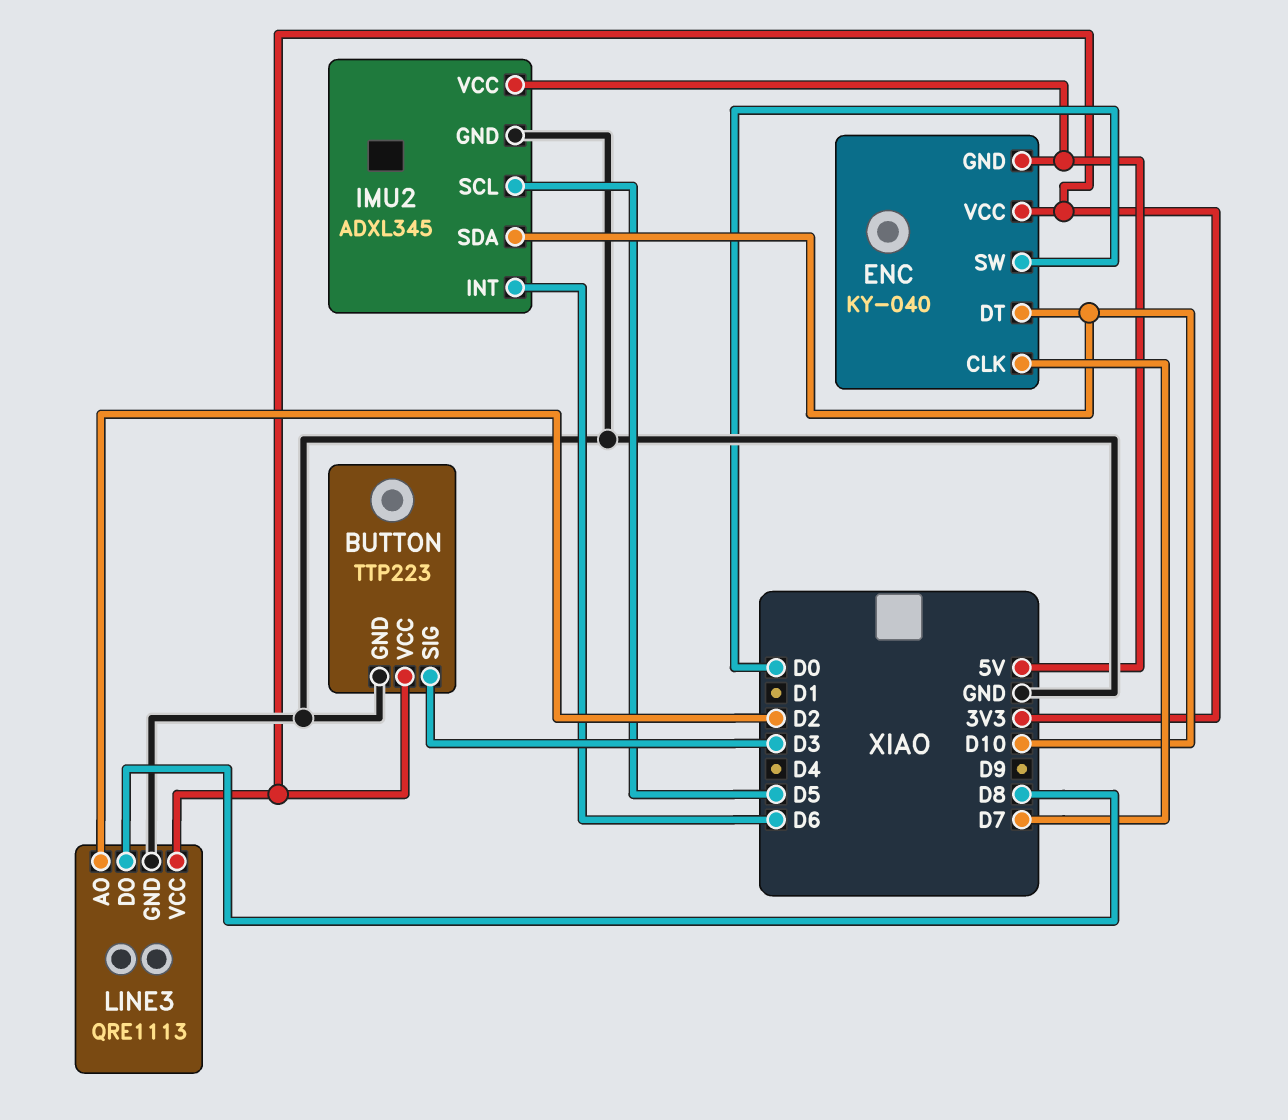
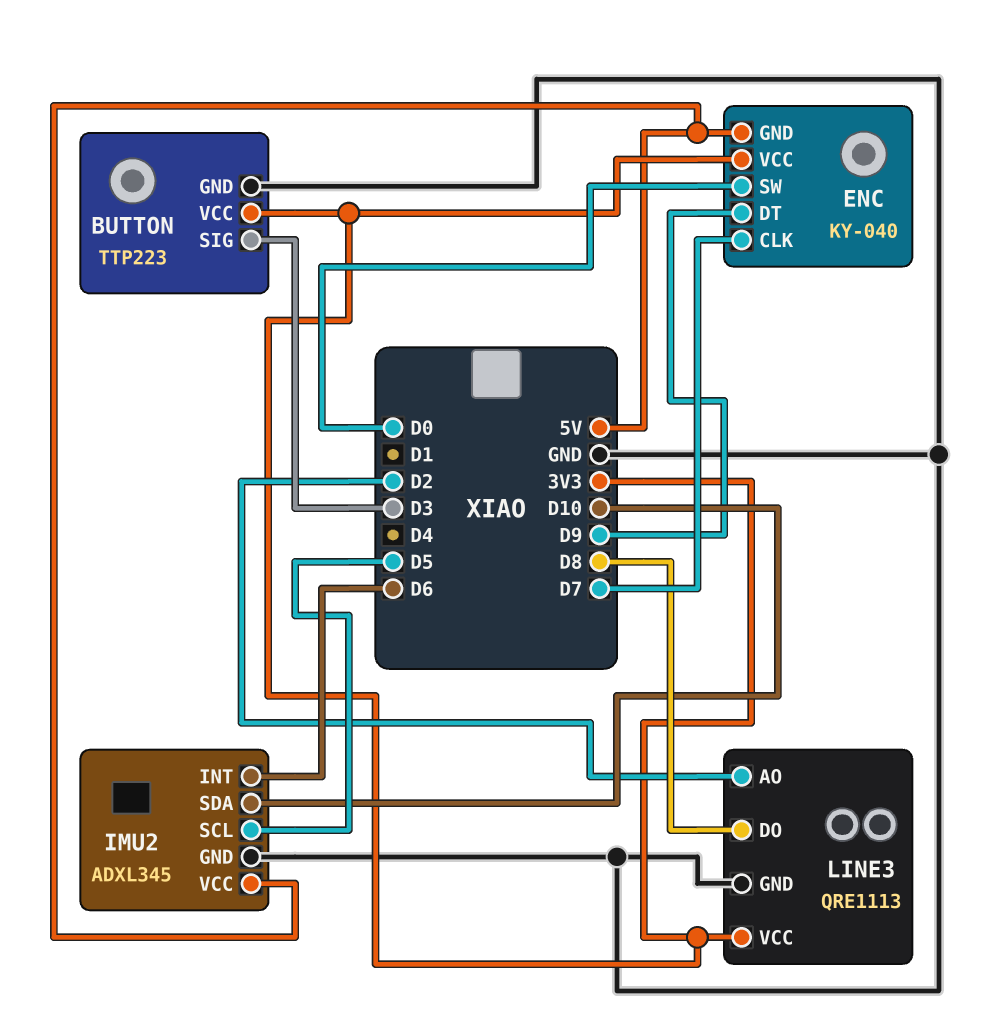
ENC pin DT: D10 -> D9

